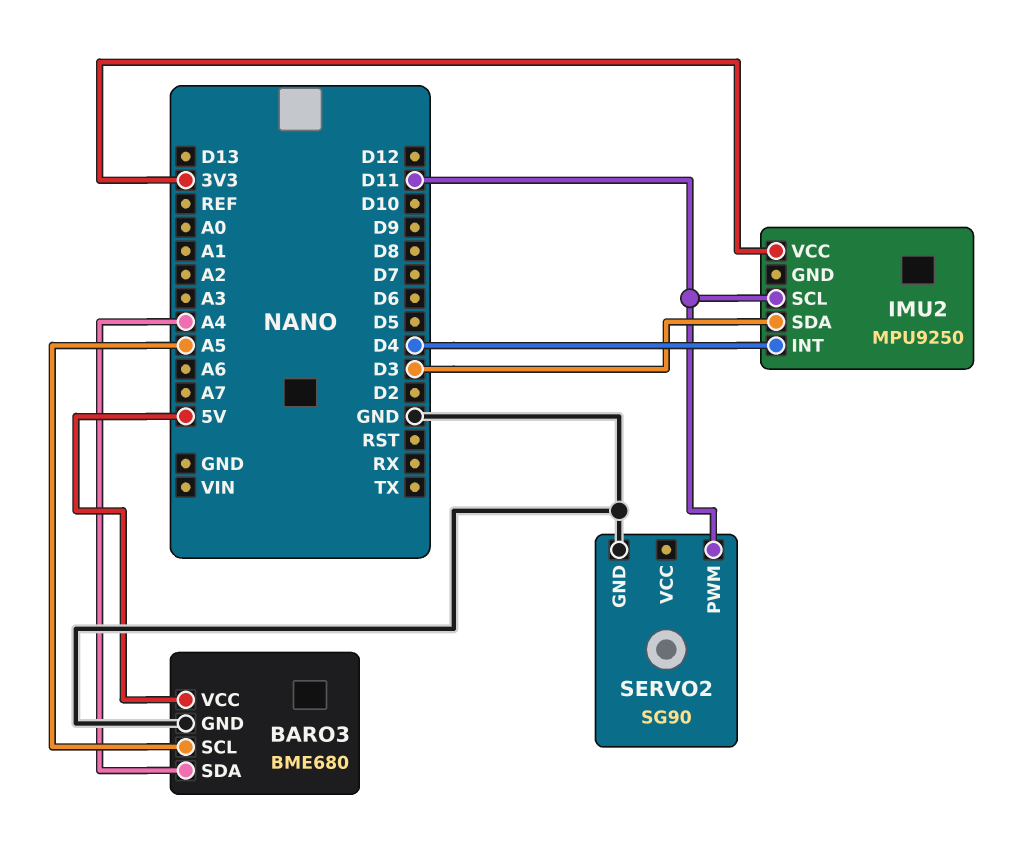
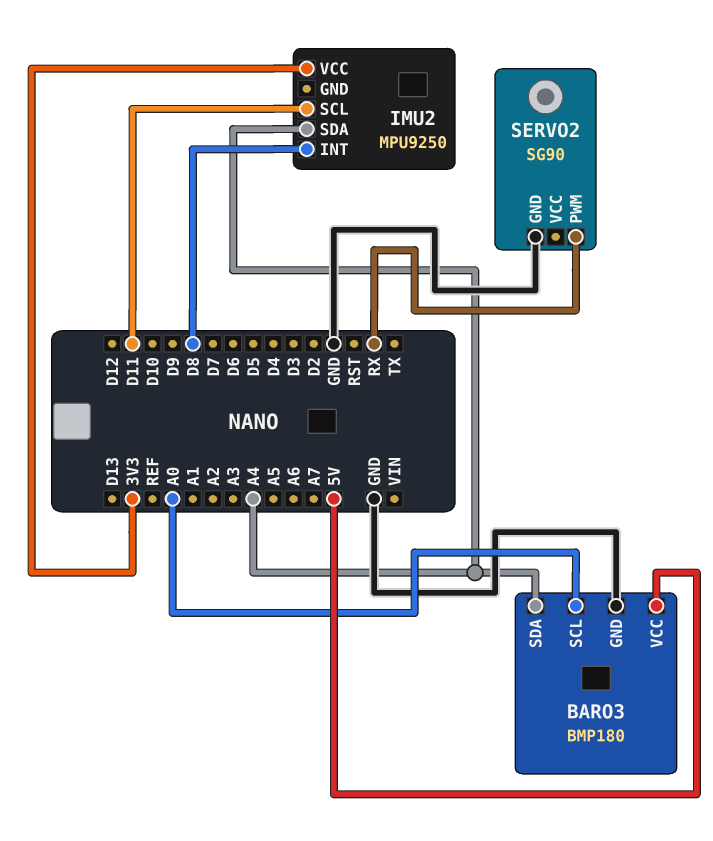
BARO3: BME680 -> BMP180
BARO3 pin SCL: A5 -> A0
IMU2 pin INT: D4 -> D8
IMU2 pin SDA: D3 -> A4
SERVO2 pin PWM: D11 -> RX

